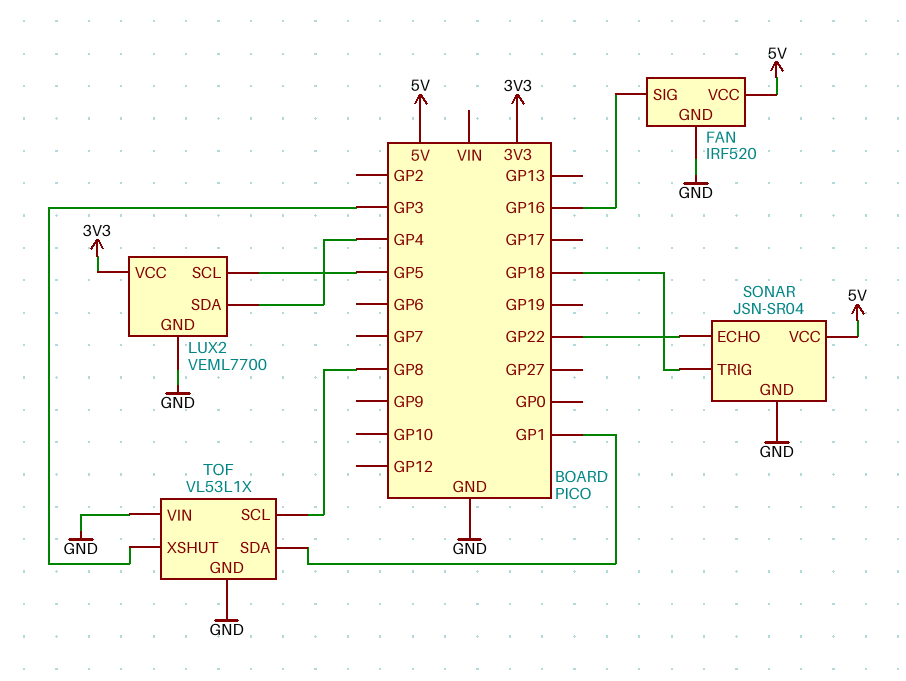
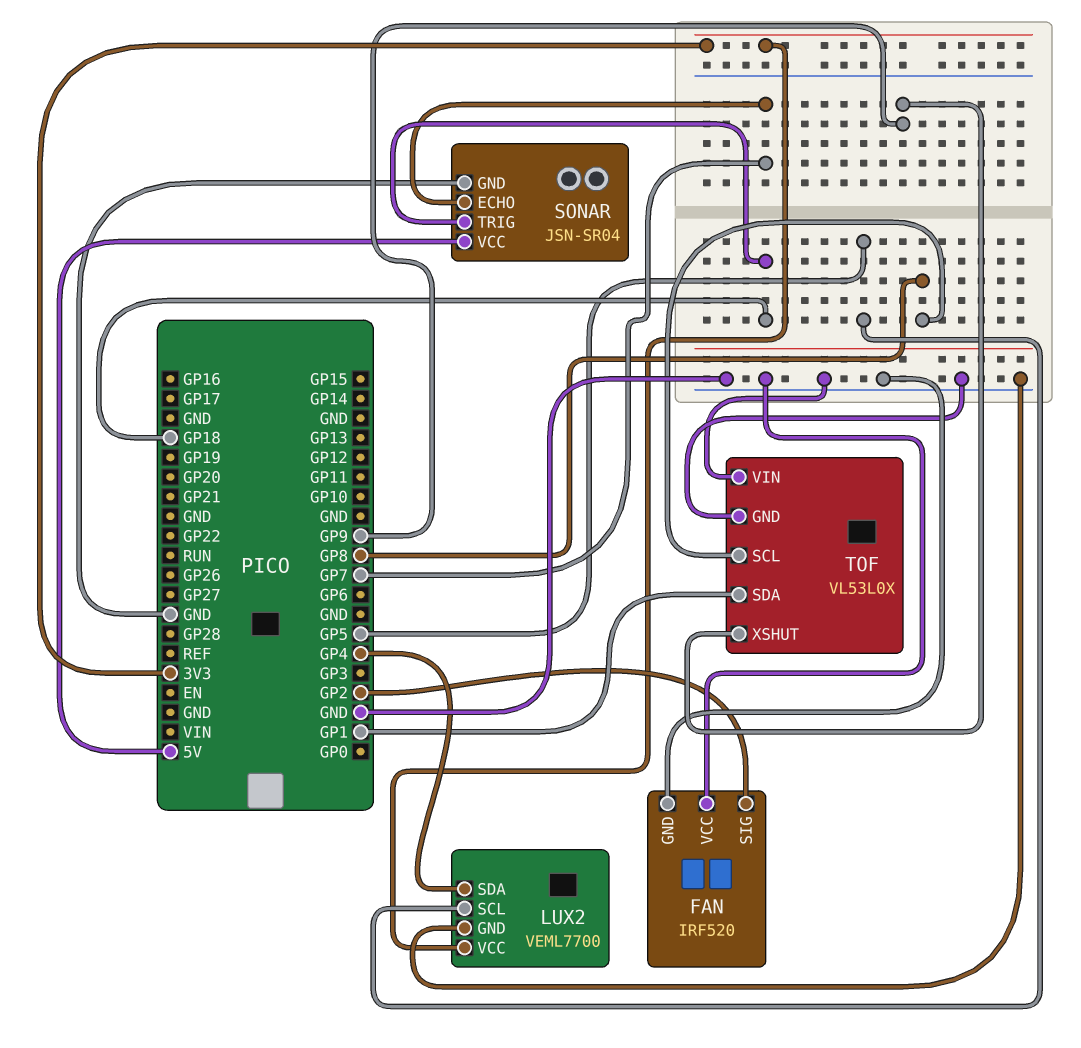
FAN pin SIG: GP16 -> GP2
FAN pin VCC: 5V -> GND
SONAR pin ECHO: GP22 -> GP7
TOF: VL53L1X -> VL53L0X
TOF pin XSHUT: GP3 -> GP9

